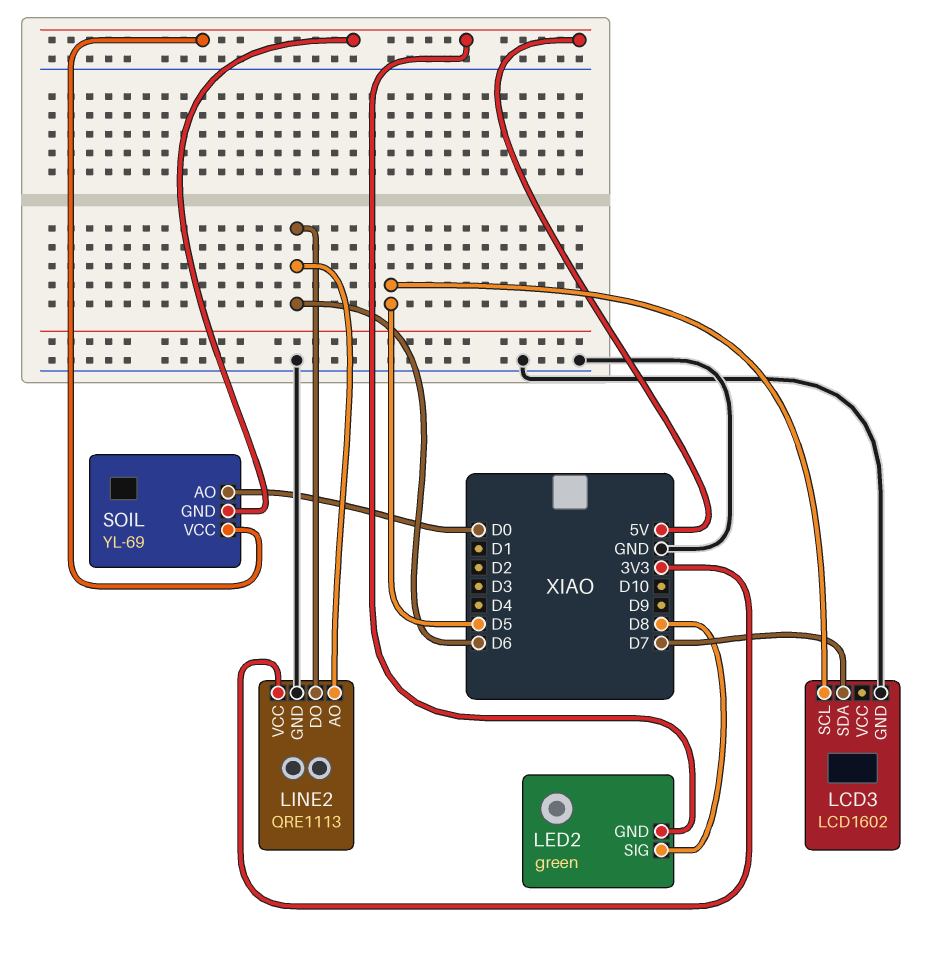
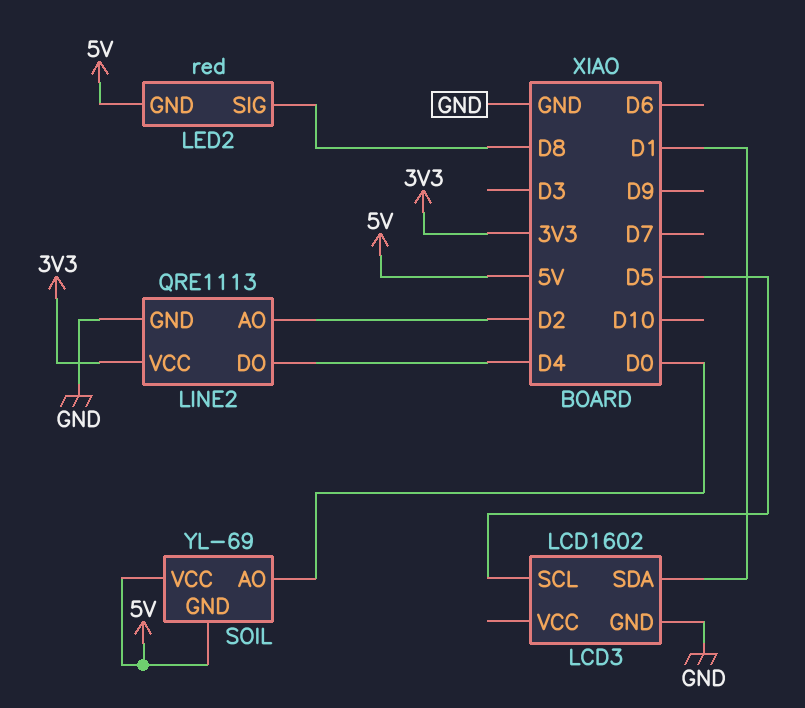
LCD3 pin SDA: D7 -> D1
LED2: green -> red
LINE2 pin AO: D6 -> D2
LINE2 pin DO: D6 -> D4

